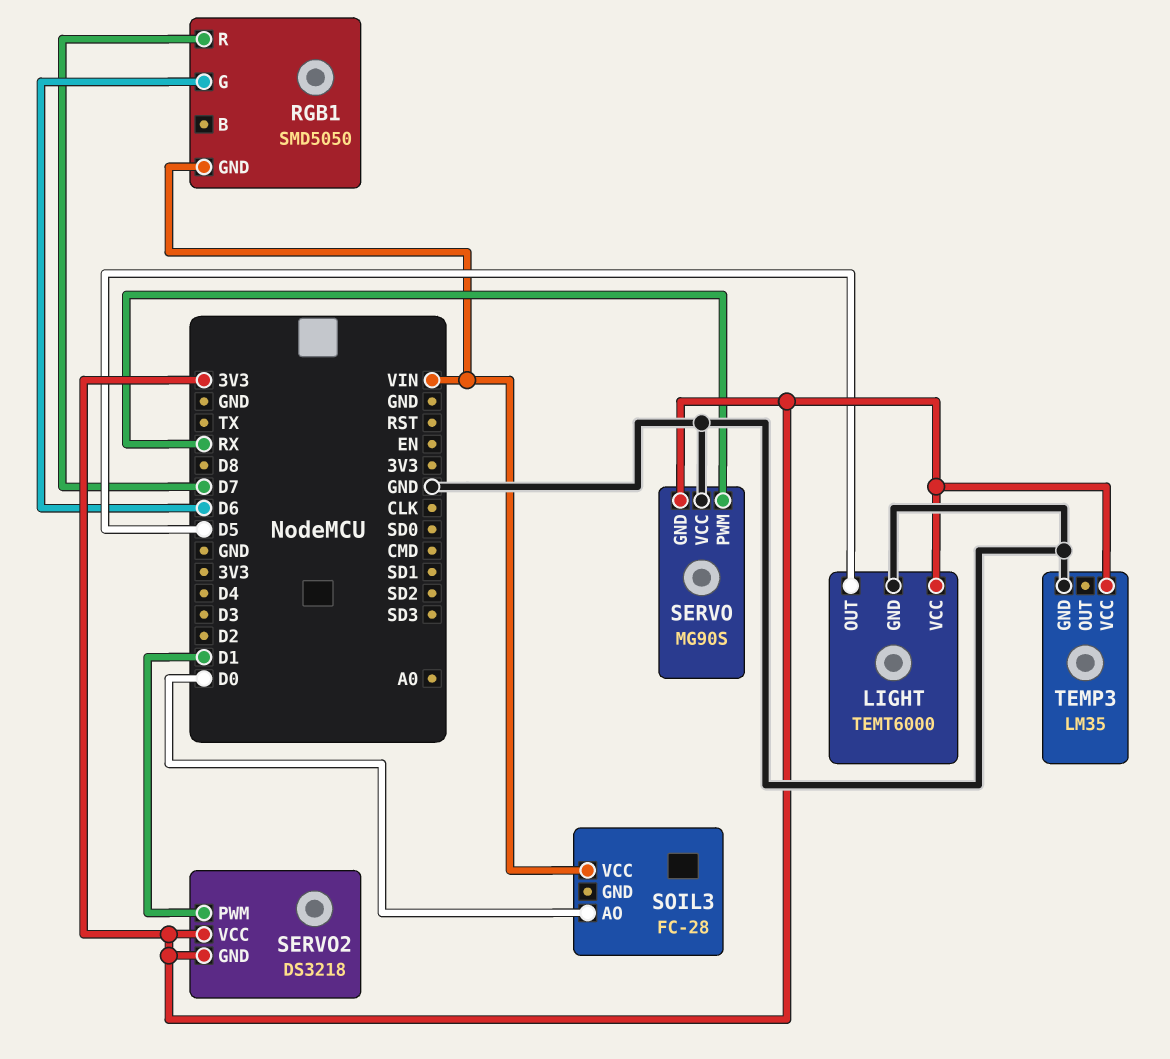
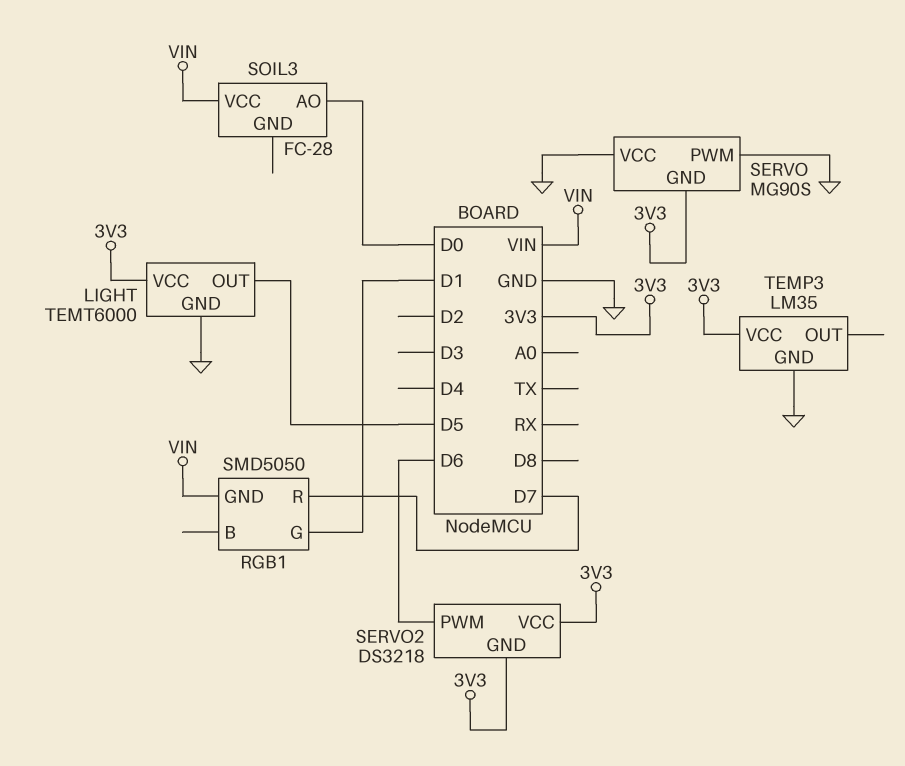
RGB1 pin G: D6 -> D1
SERVO pin PWM: RX -> GND
SERVO2 pin PWM: D1 -> D6

